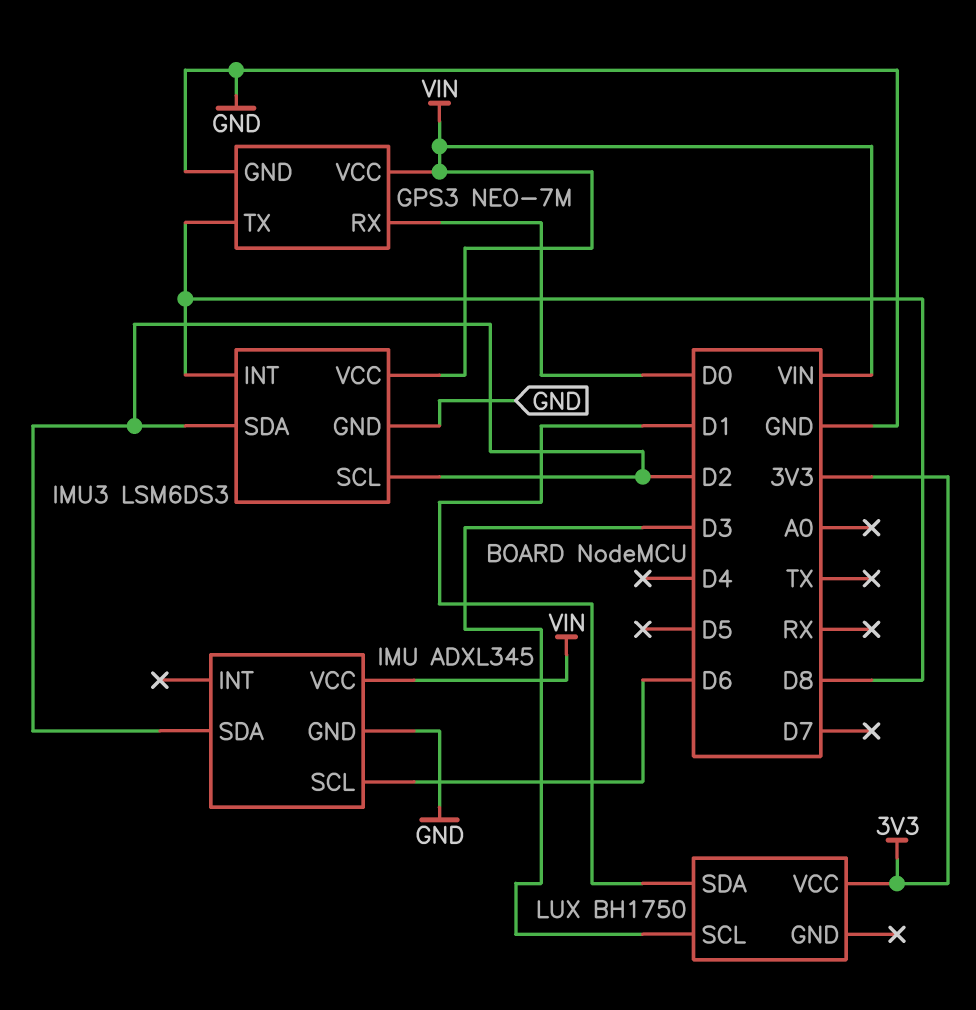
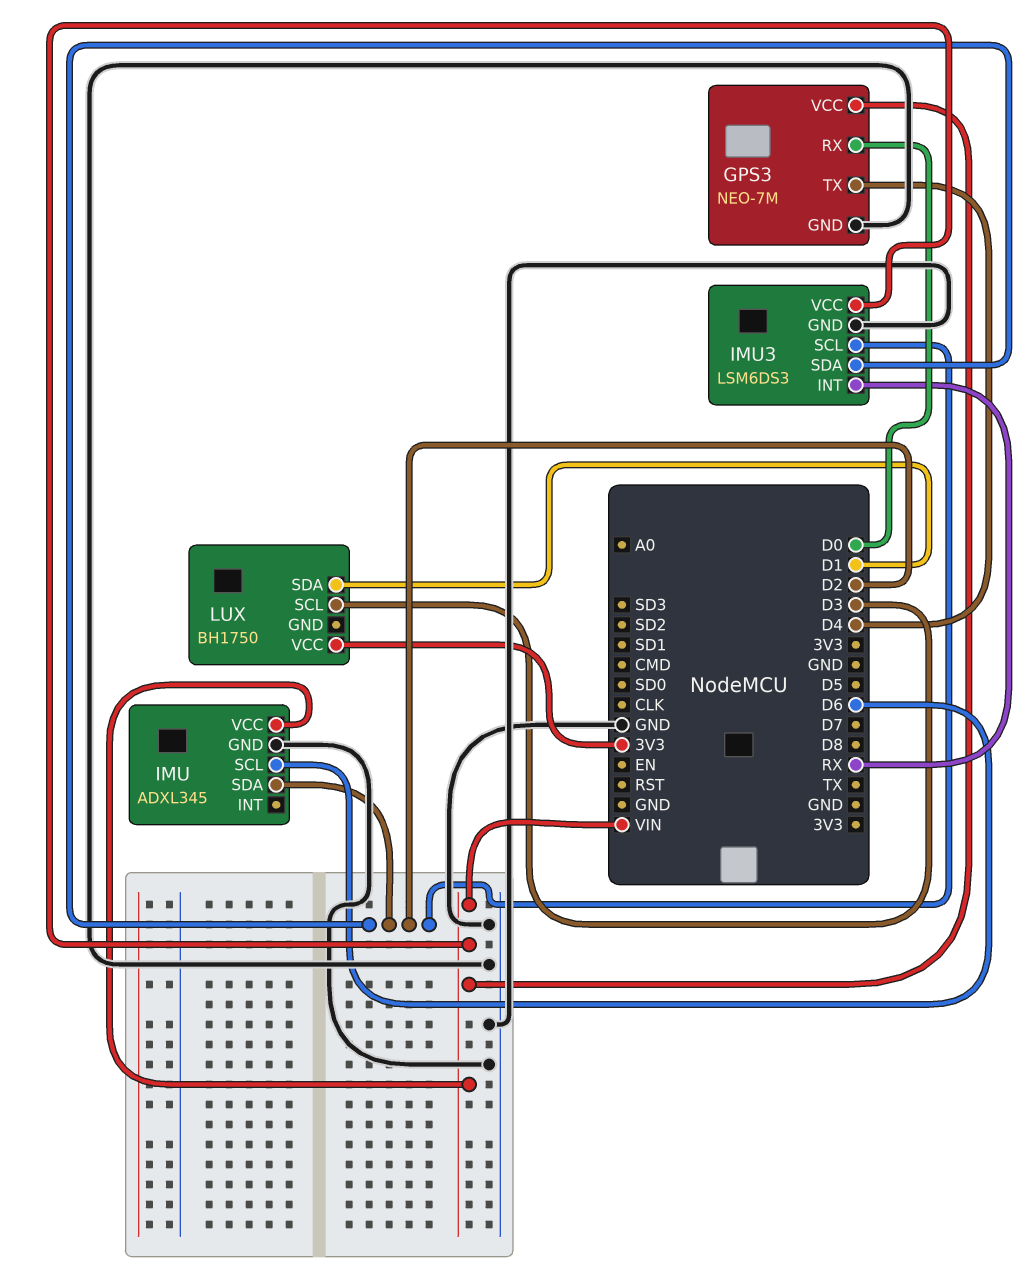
GPS3 pin TX: D8 -> D4
IMU3 pin INT: D8 -> RX

